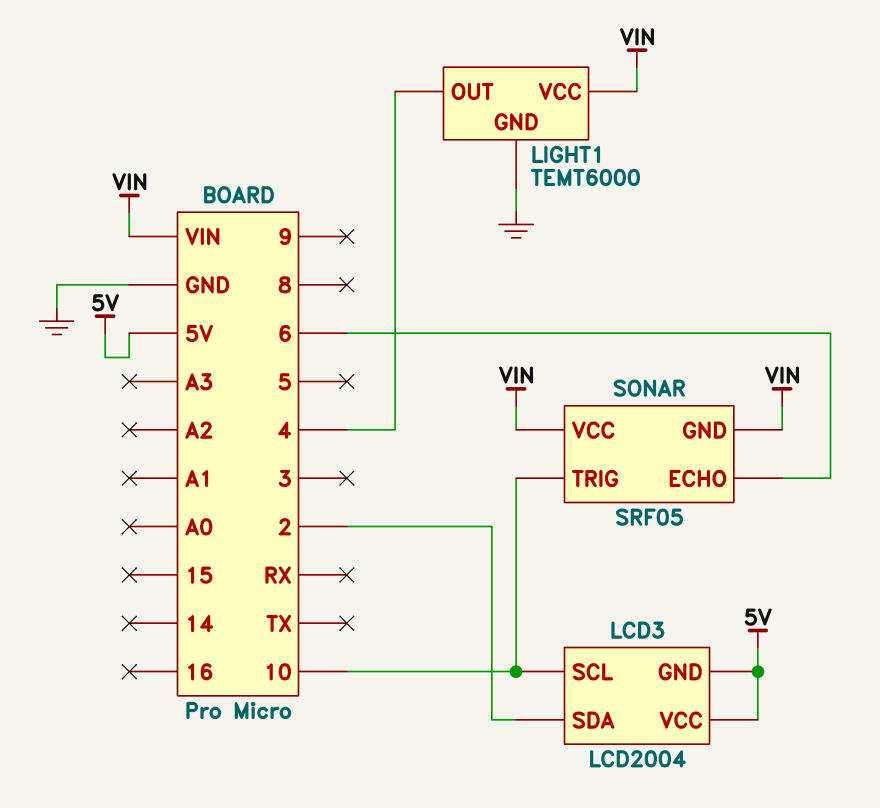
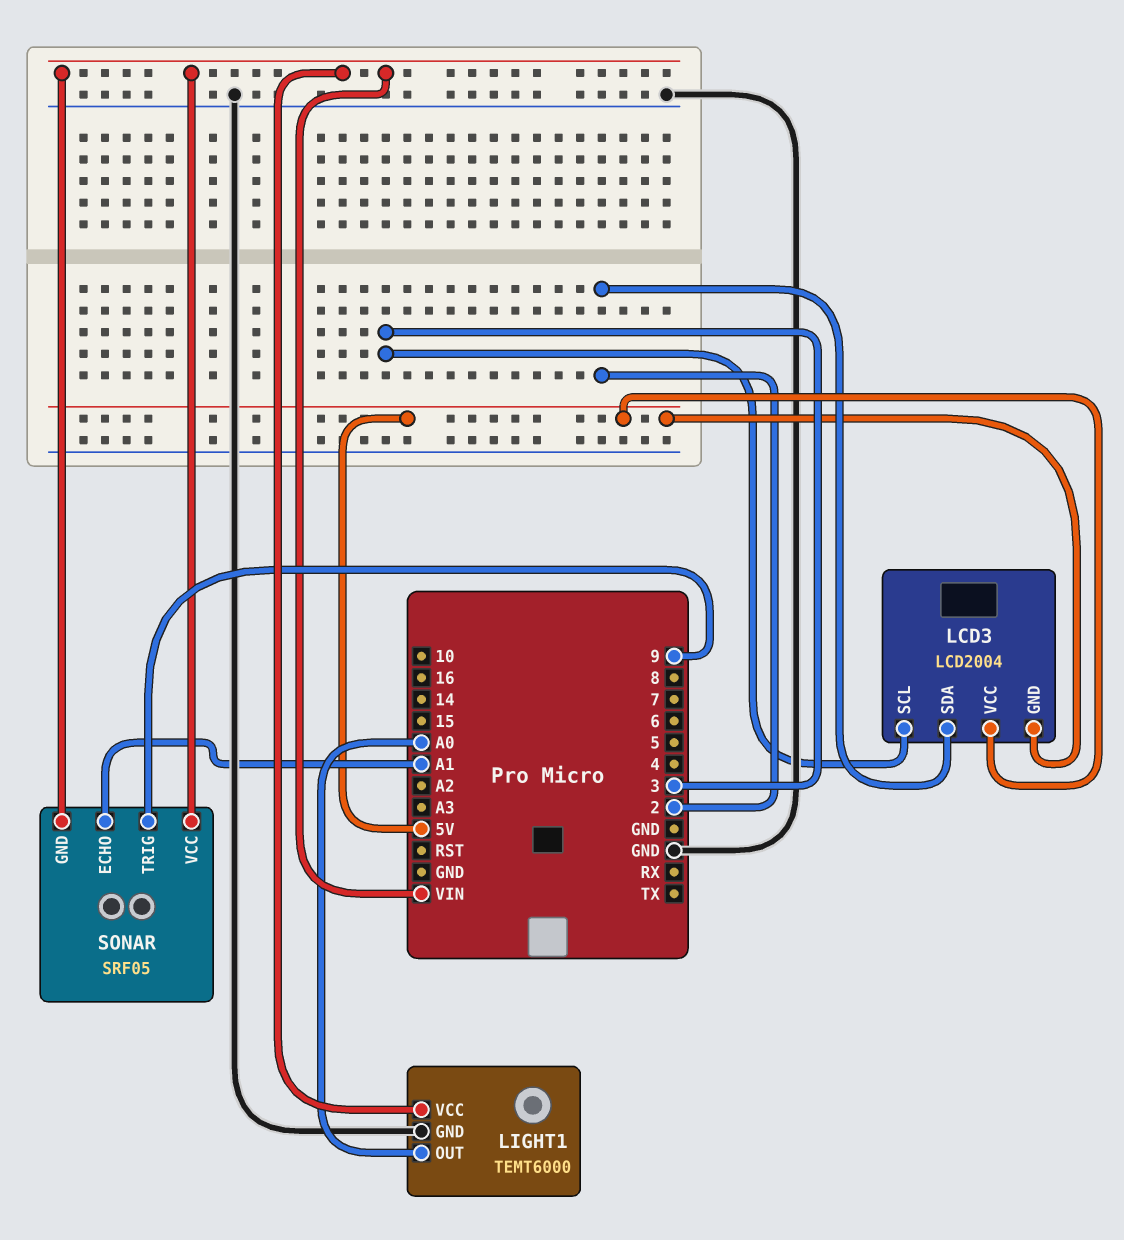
LCD3 pin SCL: 10 -> 3
LIGHT1 pin OUT: 4 -> A0
SONAR pin ECHO: 6 -> A1
SONAR pin TRIG: 10 -> 9

